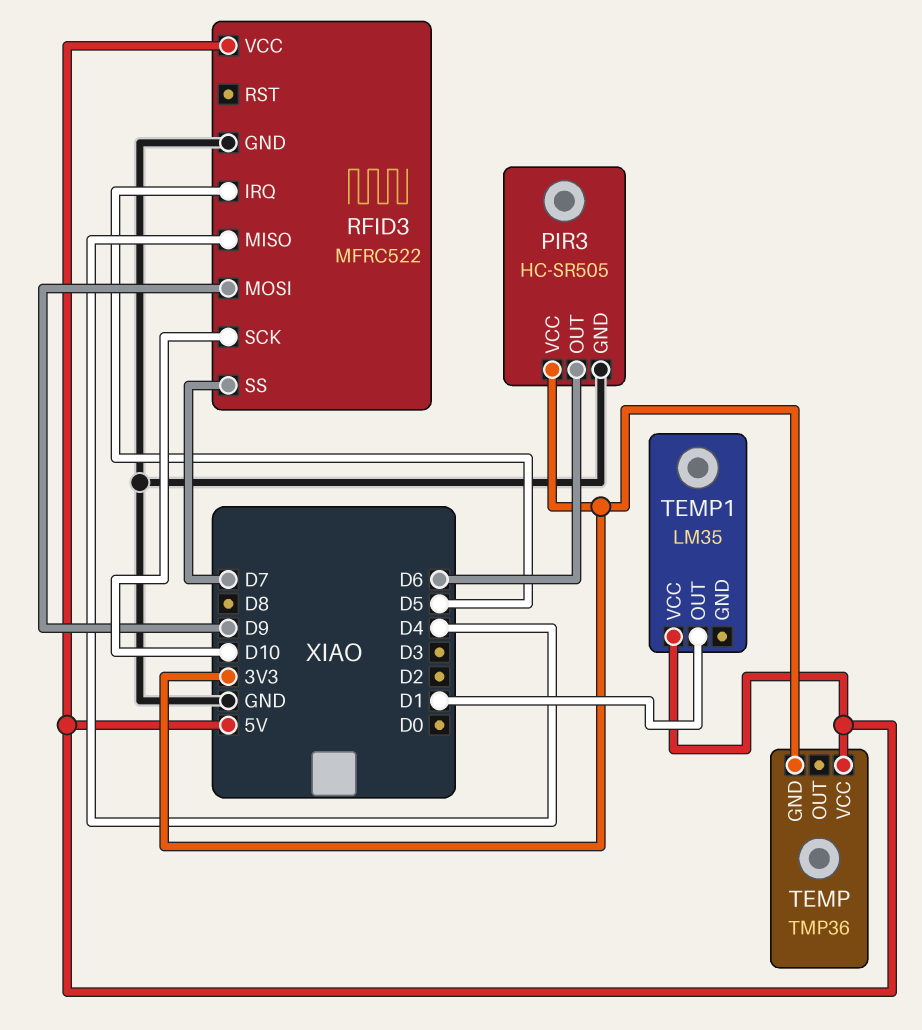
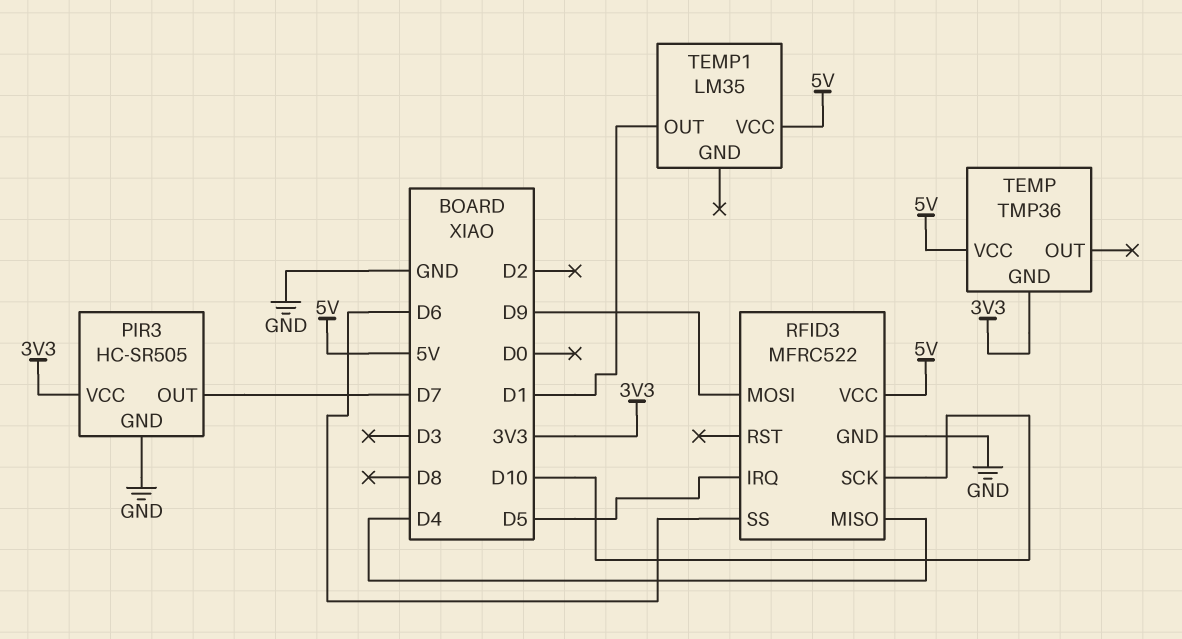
PIR3 pin OUT: D6 -> D7
RFID3 pin SS: D7 -> D6

